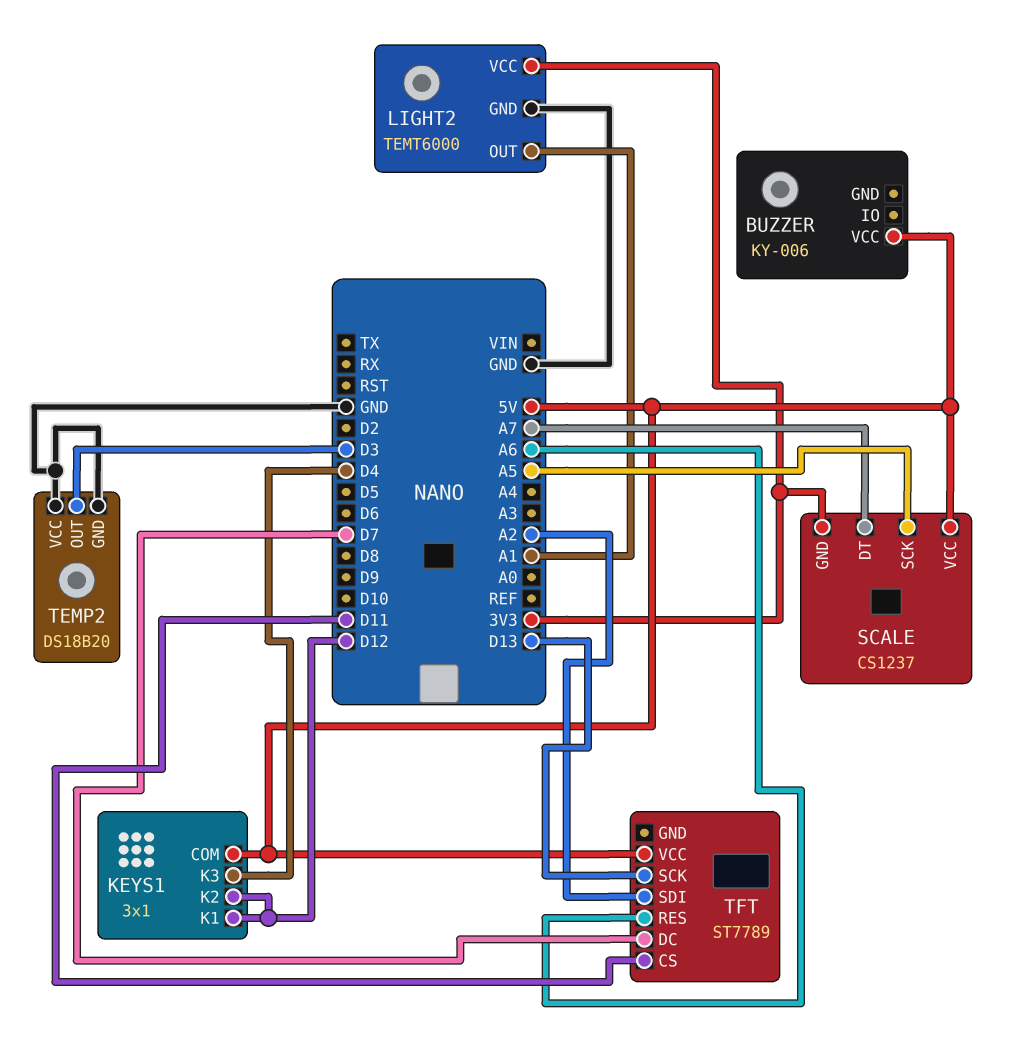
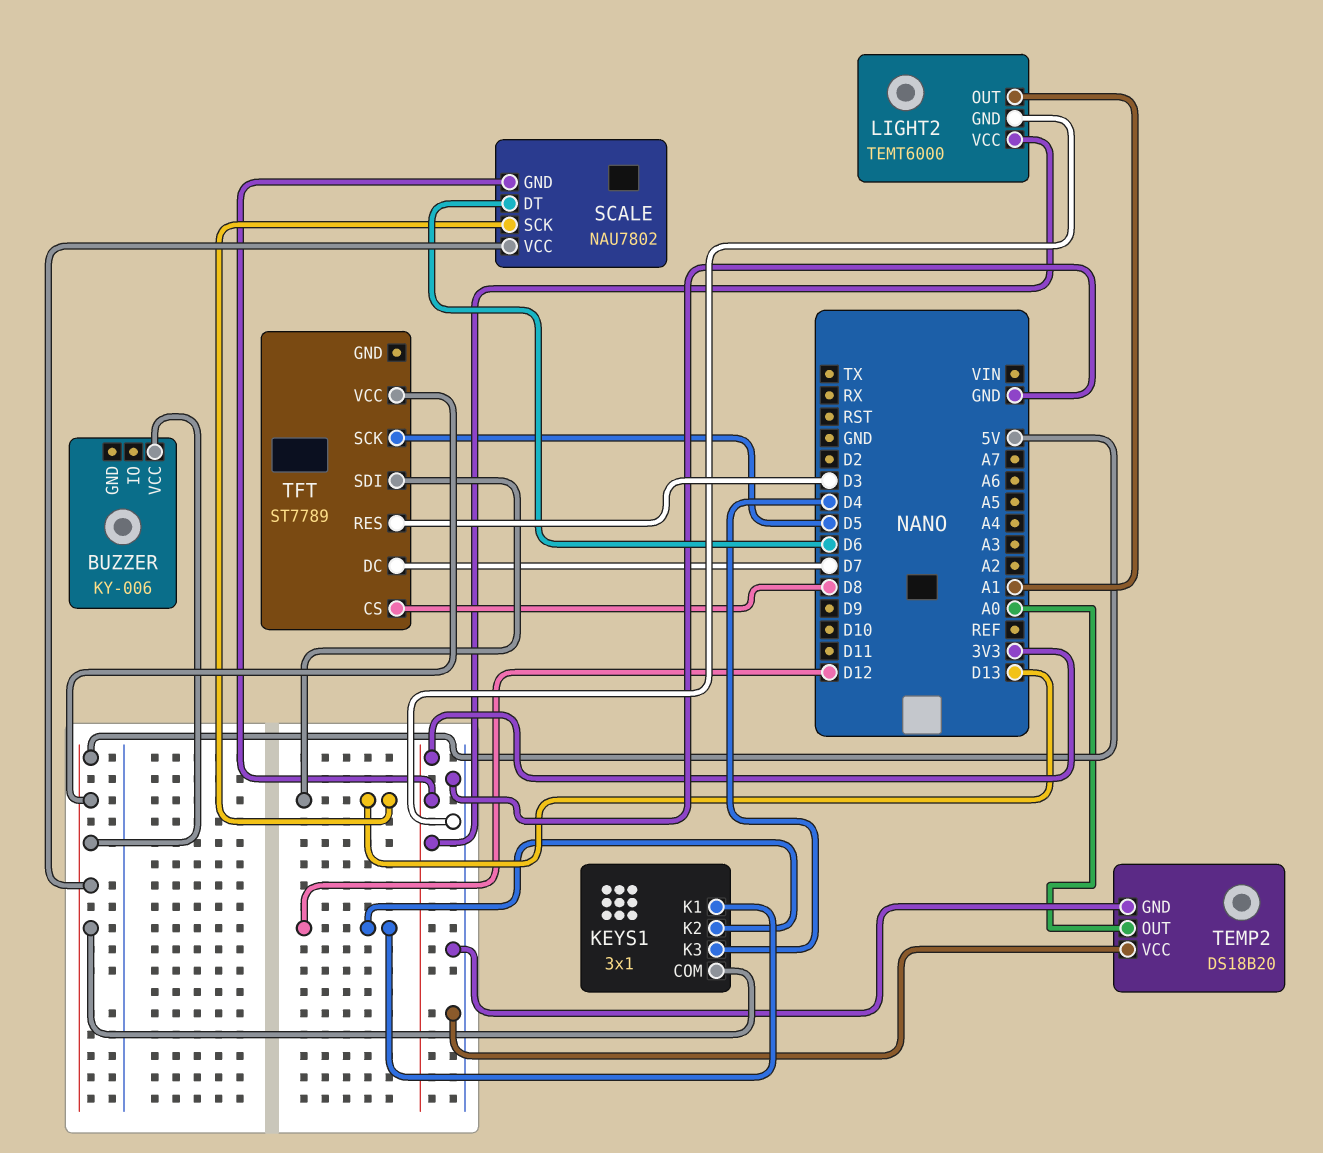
SCALE: CS1237 -> NAU7802
SCALE pin DT: A7 -> D6
SCALE pin SCK: A5 -> D13
TEMP2 pin OUT: D3 -> A0
TFT pin CS: D11 -> D8
TFT pin RES: A6 -> D3
TFT pin SCK: D13 -> D5
TFT pin SDI: A2 -> D13

